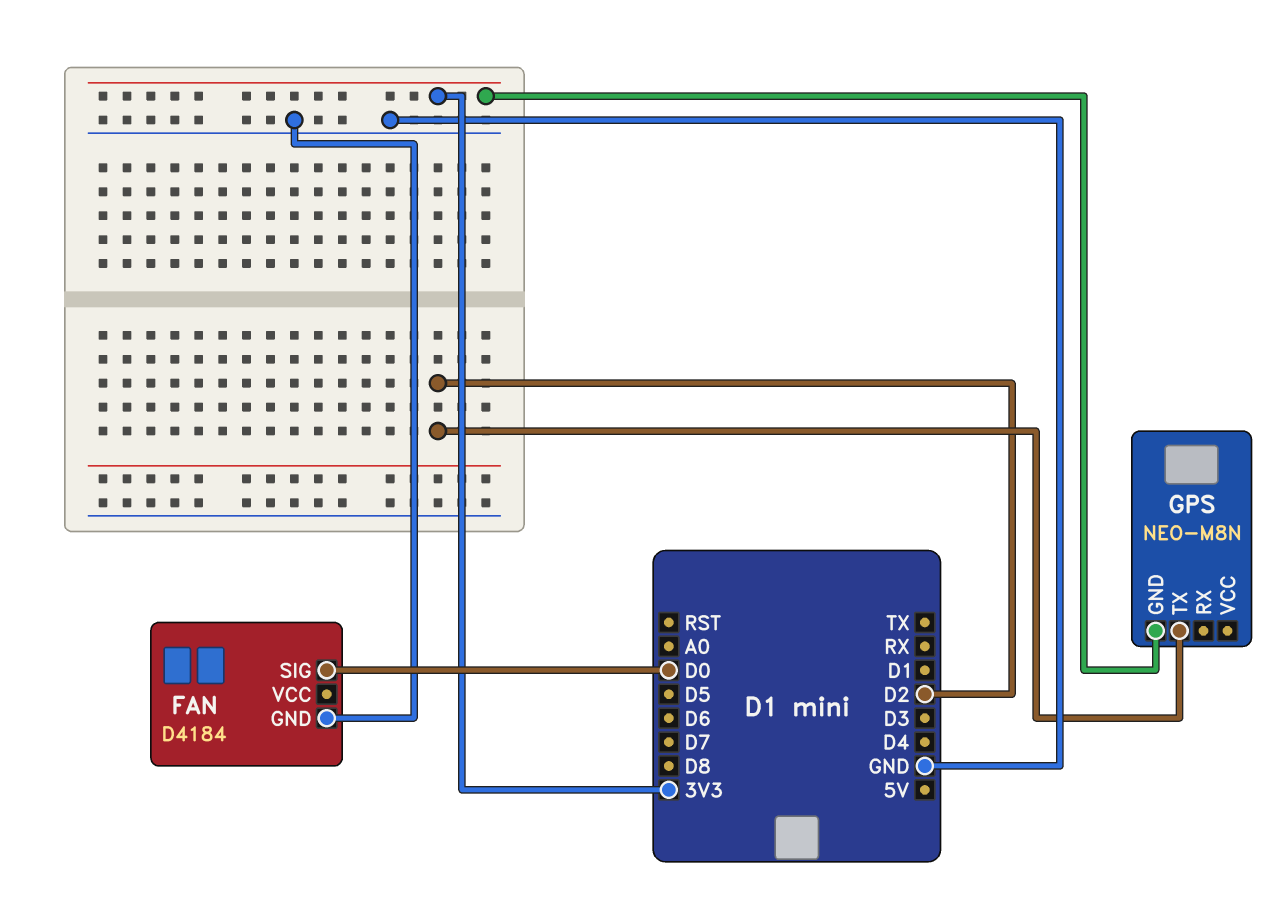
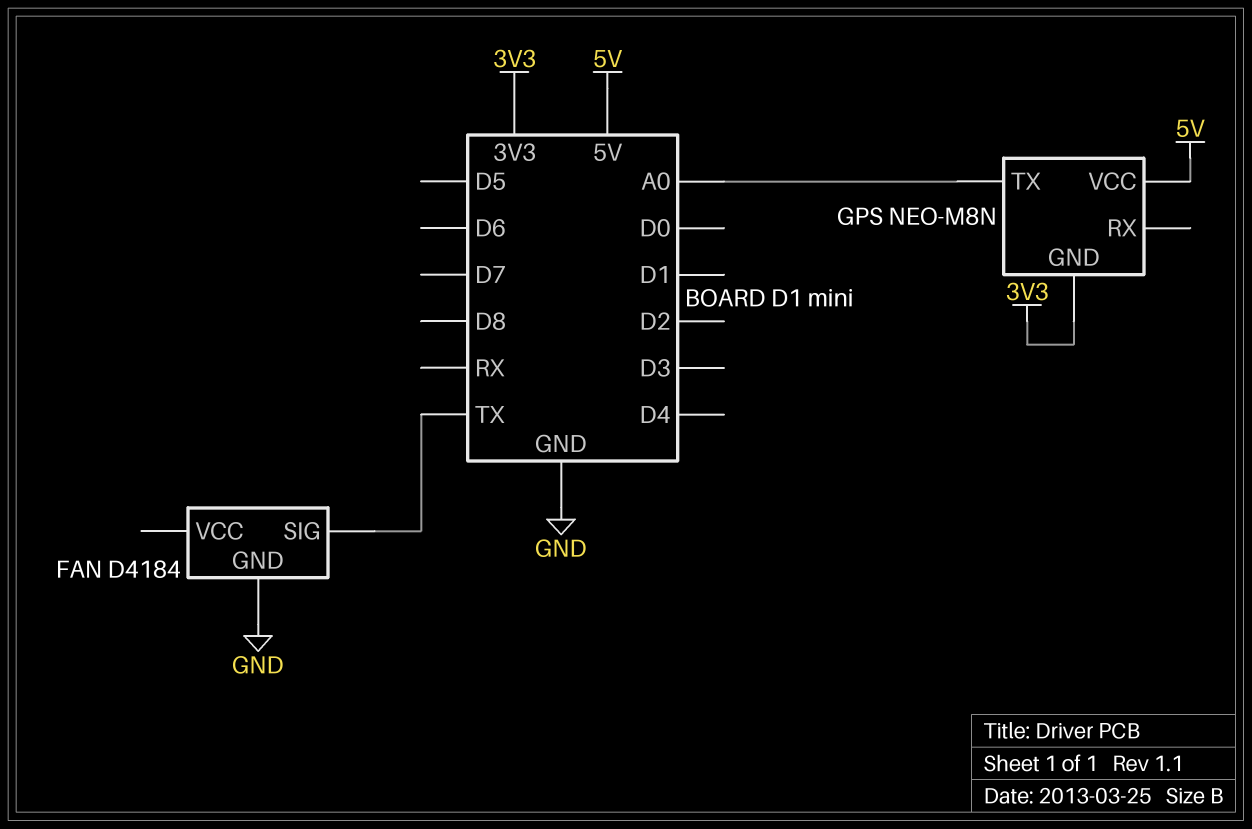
FAN pin SIG: D0 -> TX
GPS pin TX: D2 -> A0
GPS pin VCC: none -> 5V

